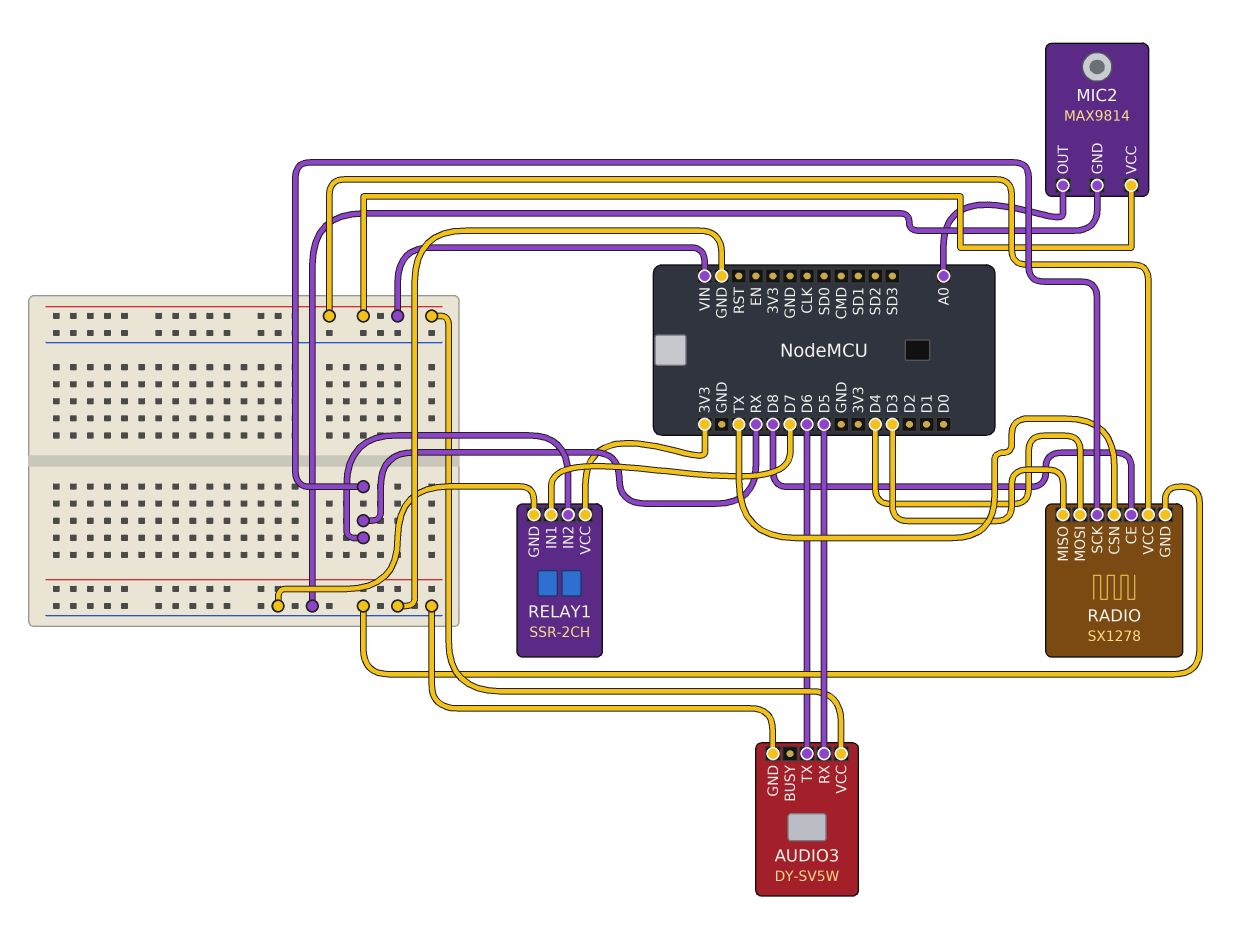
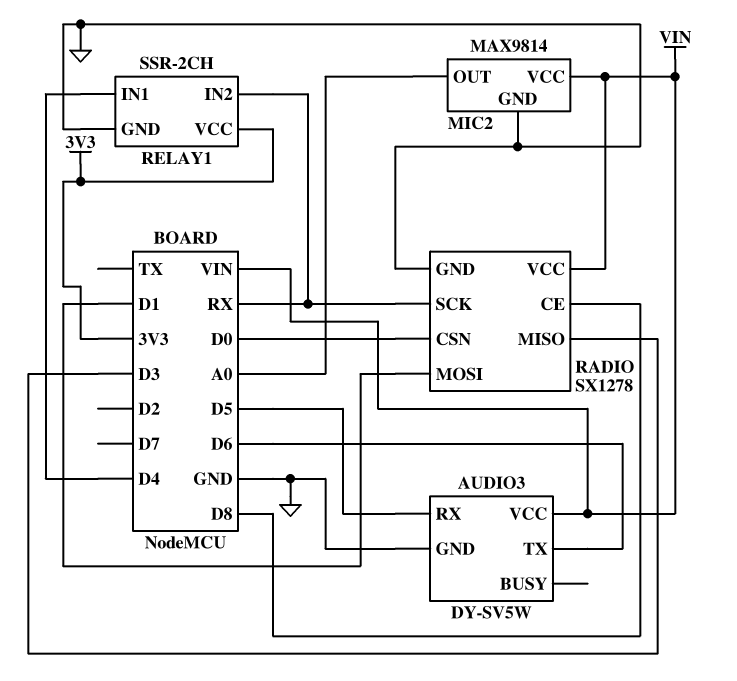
RADIO pin CSN: TX -> D0
RADIO pin MOSI: D4 -> D1
RELAY1 pin IN1: D7 -> D4

